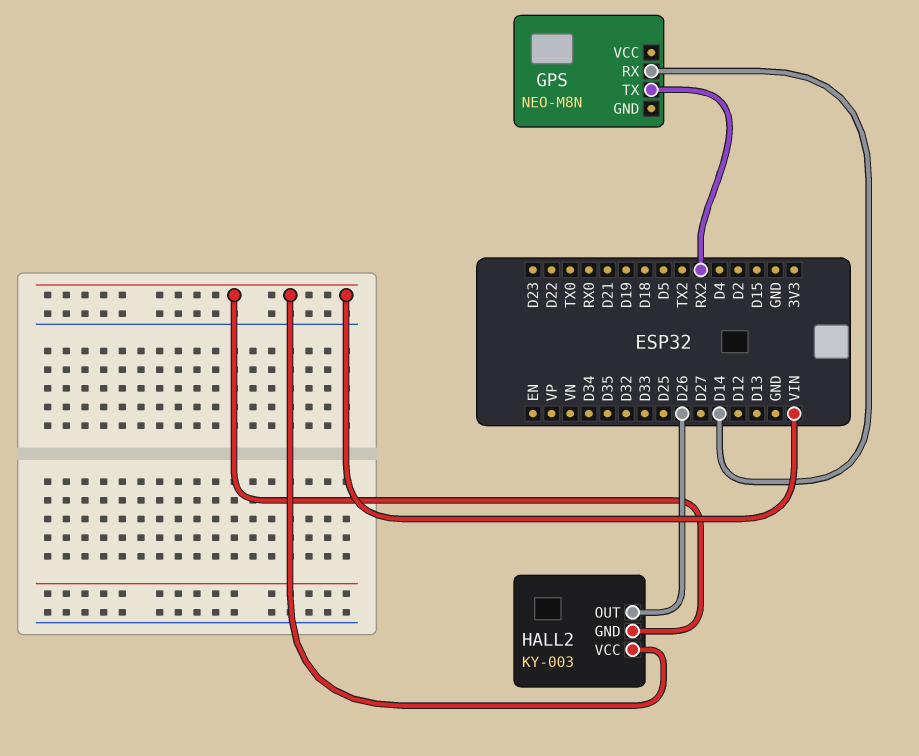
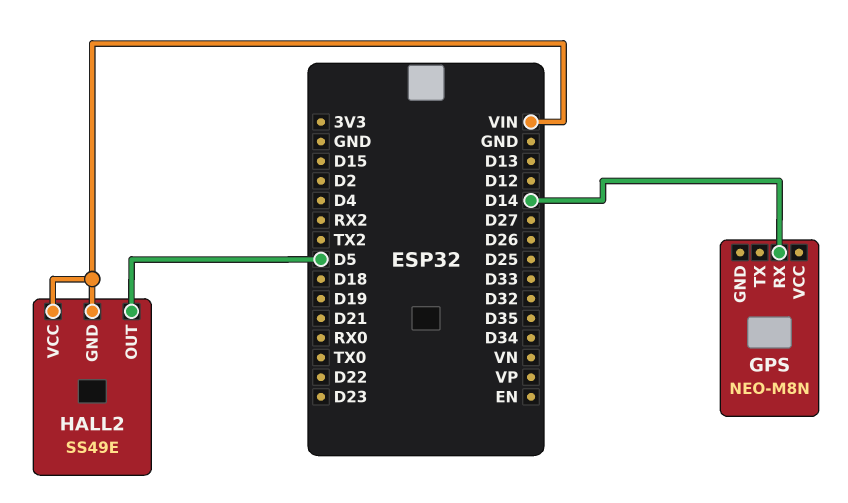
GPS pin TX: RX2 -> none
HALL2: KY-003 -> SS49E
HALL2 pin OUT: D26 -> D5

